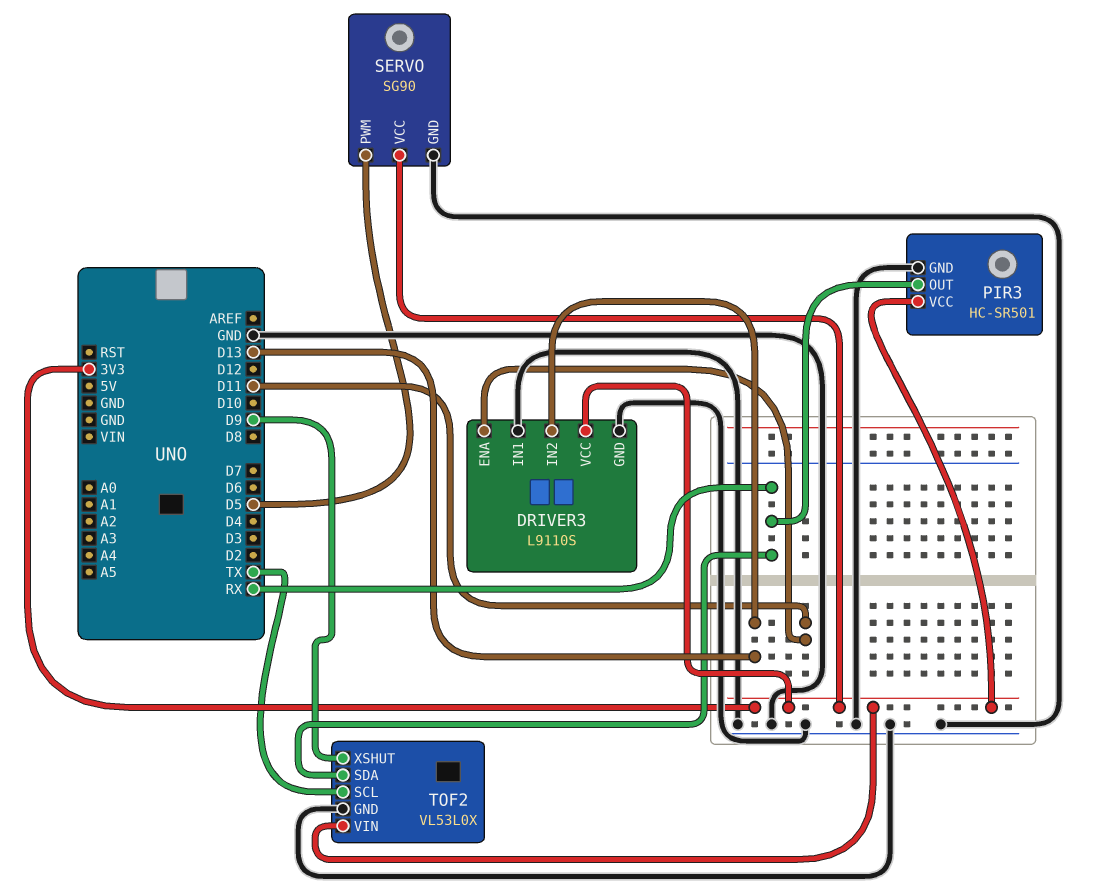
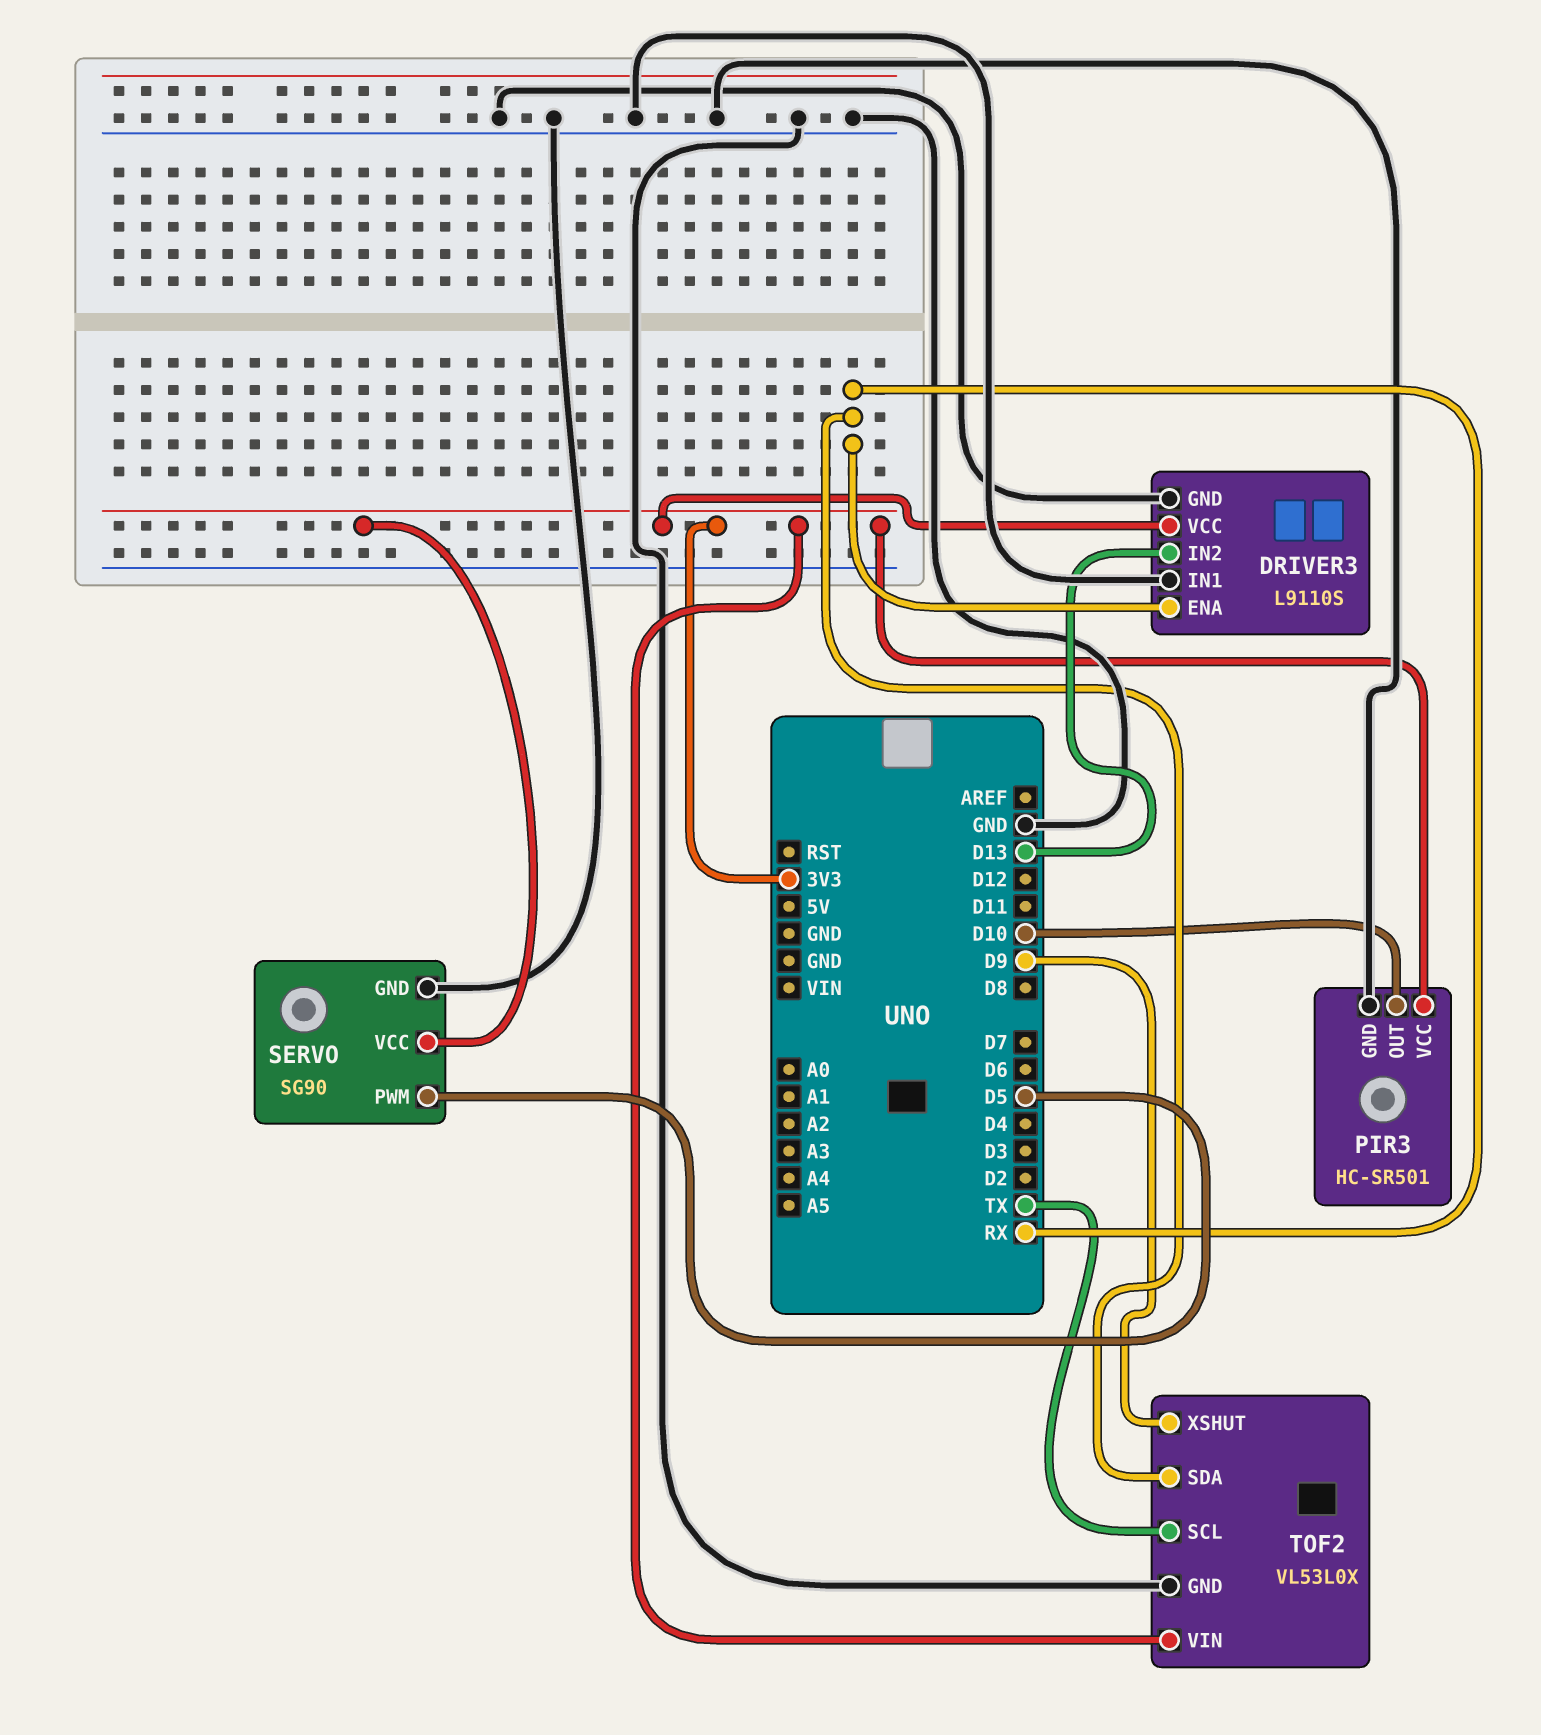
DRIVER3 pin ENA: D11 -> RX
PIR3 pin OUT: RX -> D10

